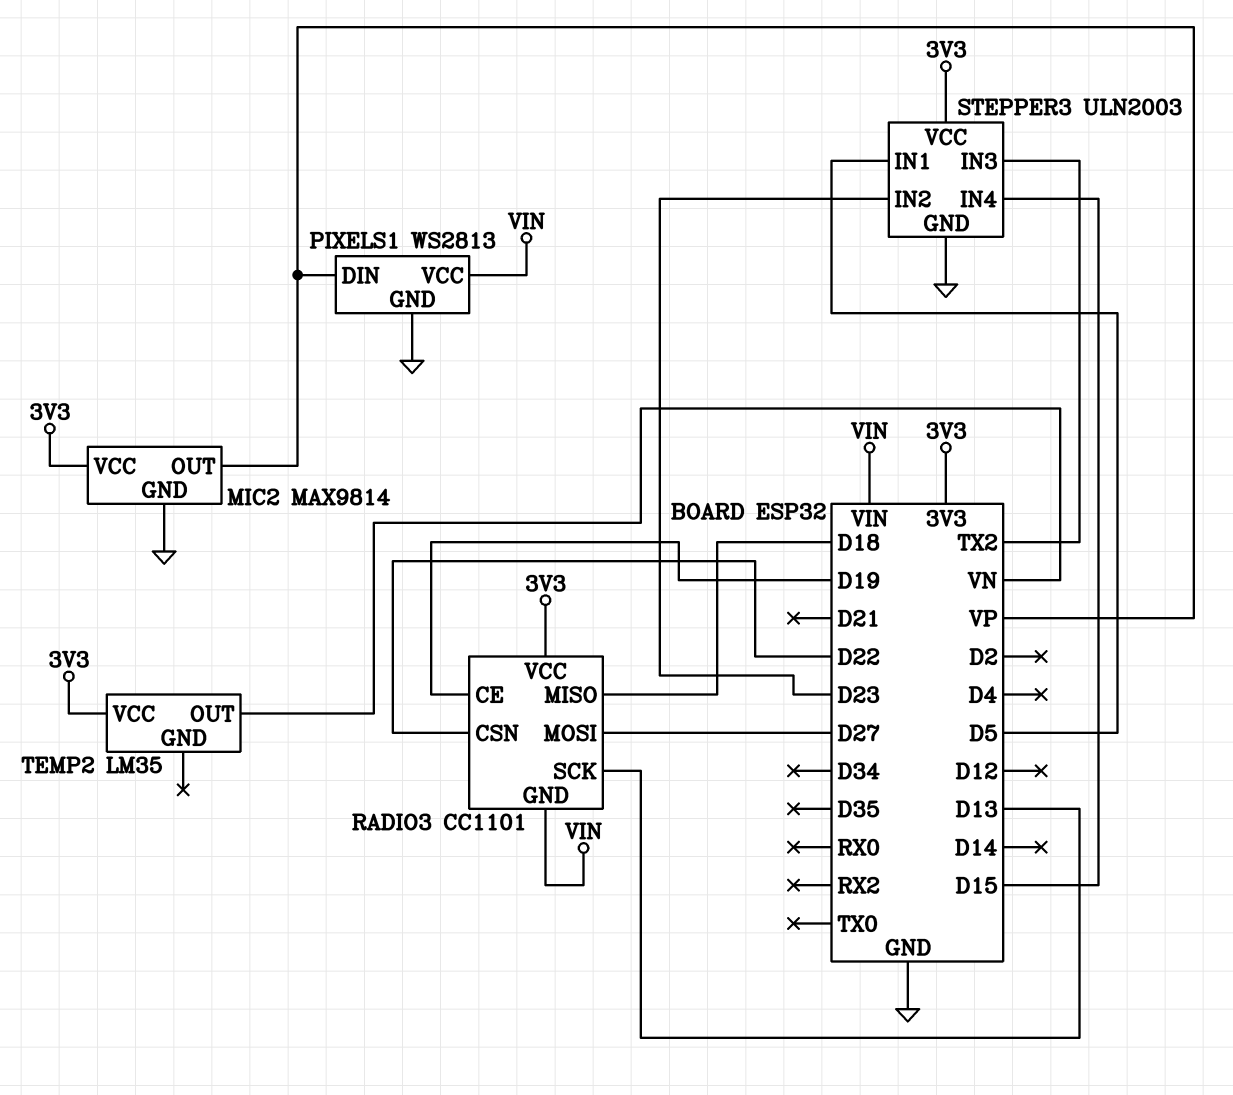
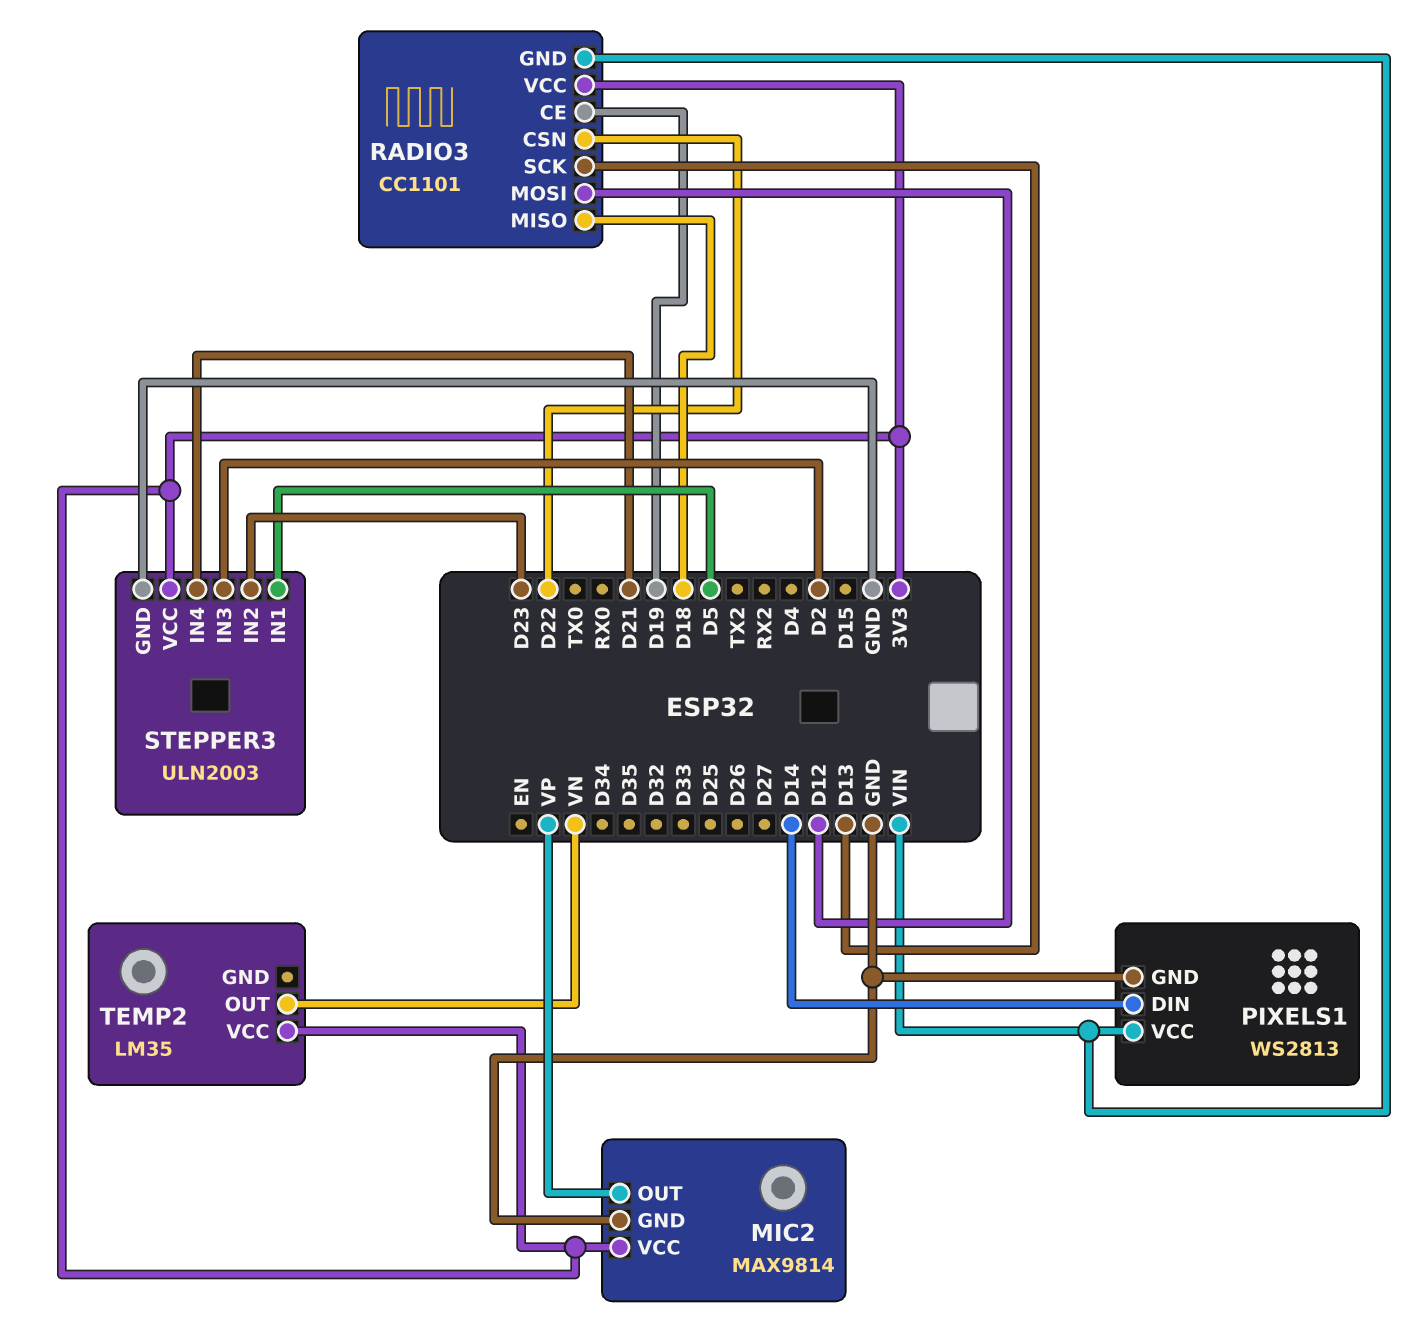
PIXELS1 pin DIN: VP -> D14
RADIO3 pin MOSI: D27 -> D12
STEPPER3 pin IN3: TX2 -> D2
STEPPER3 pin IN4: D15 -> D21

